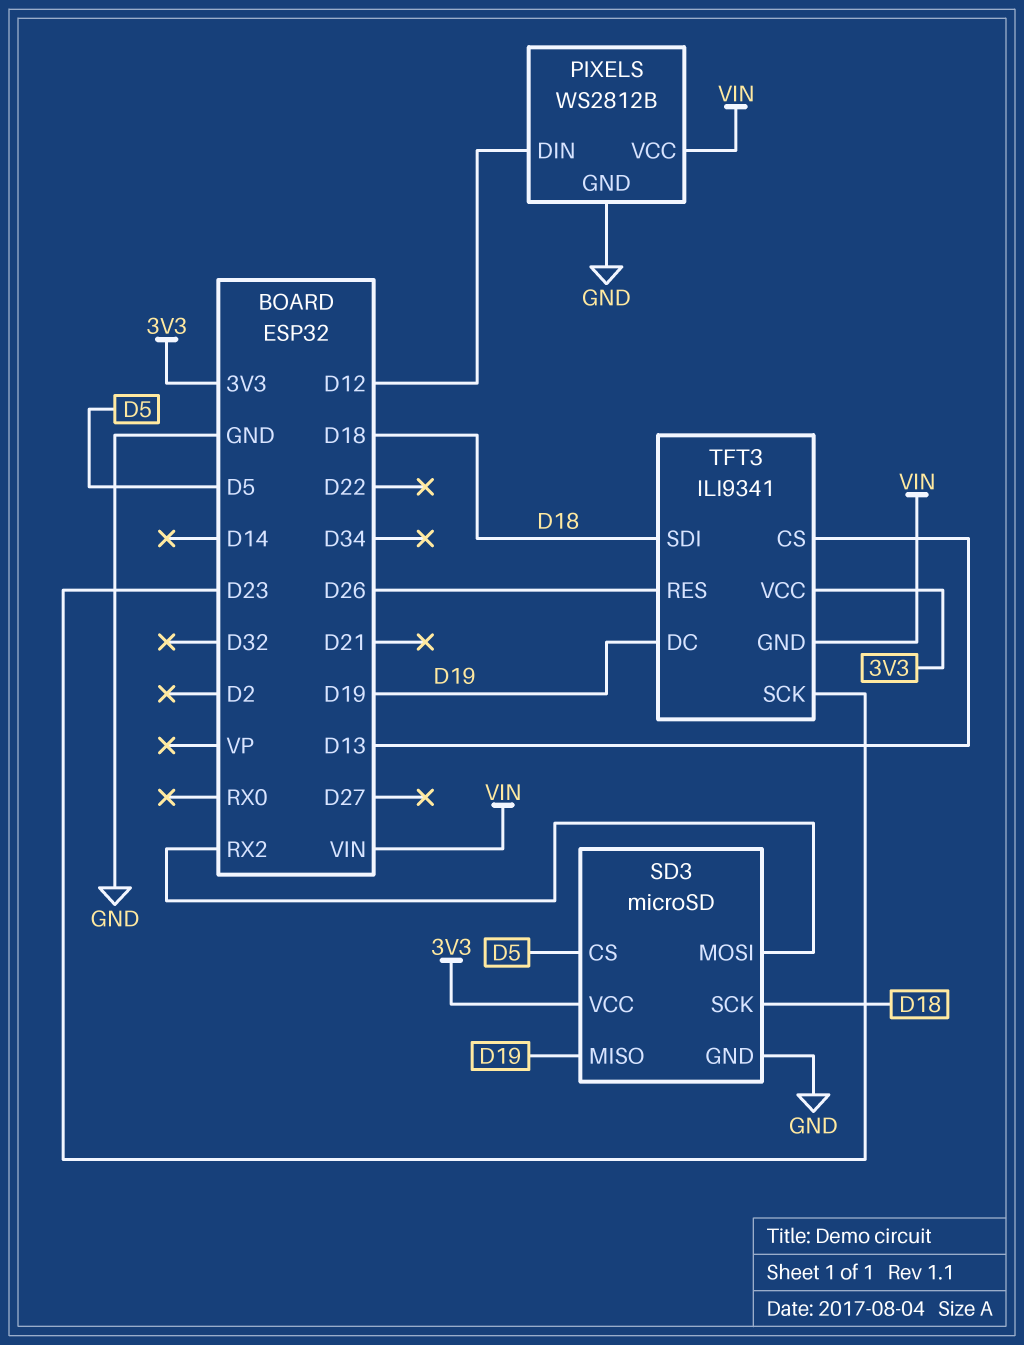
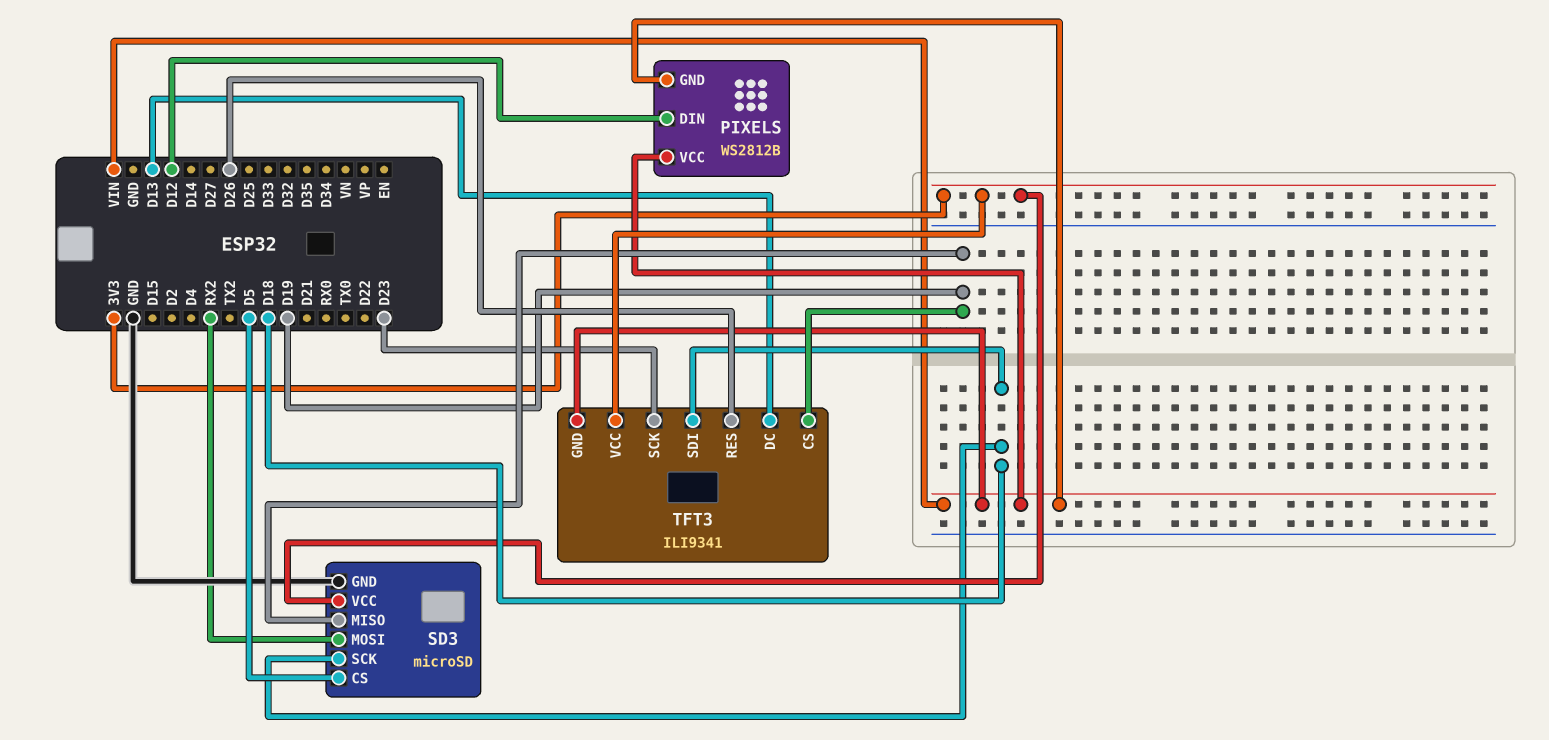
PIXELS pin GND: GND -> VIN
TFT3 pin CS: D13 -> D19
TFT3 pin DC: D19 -> D13

